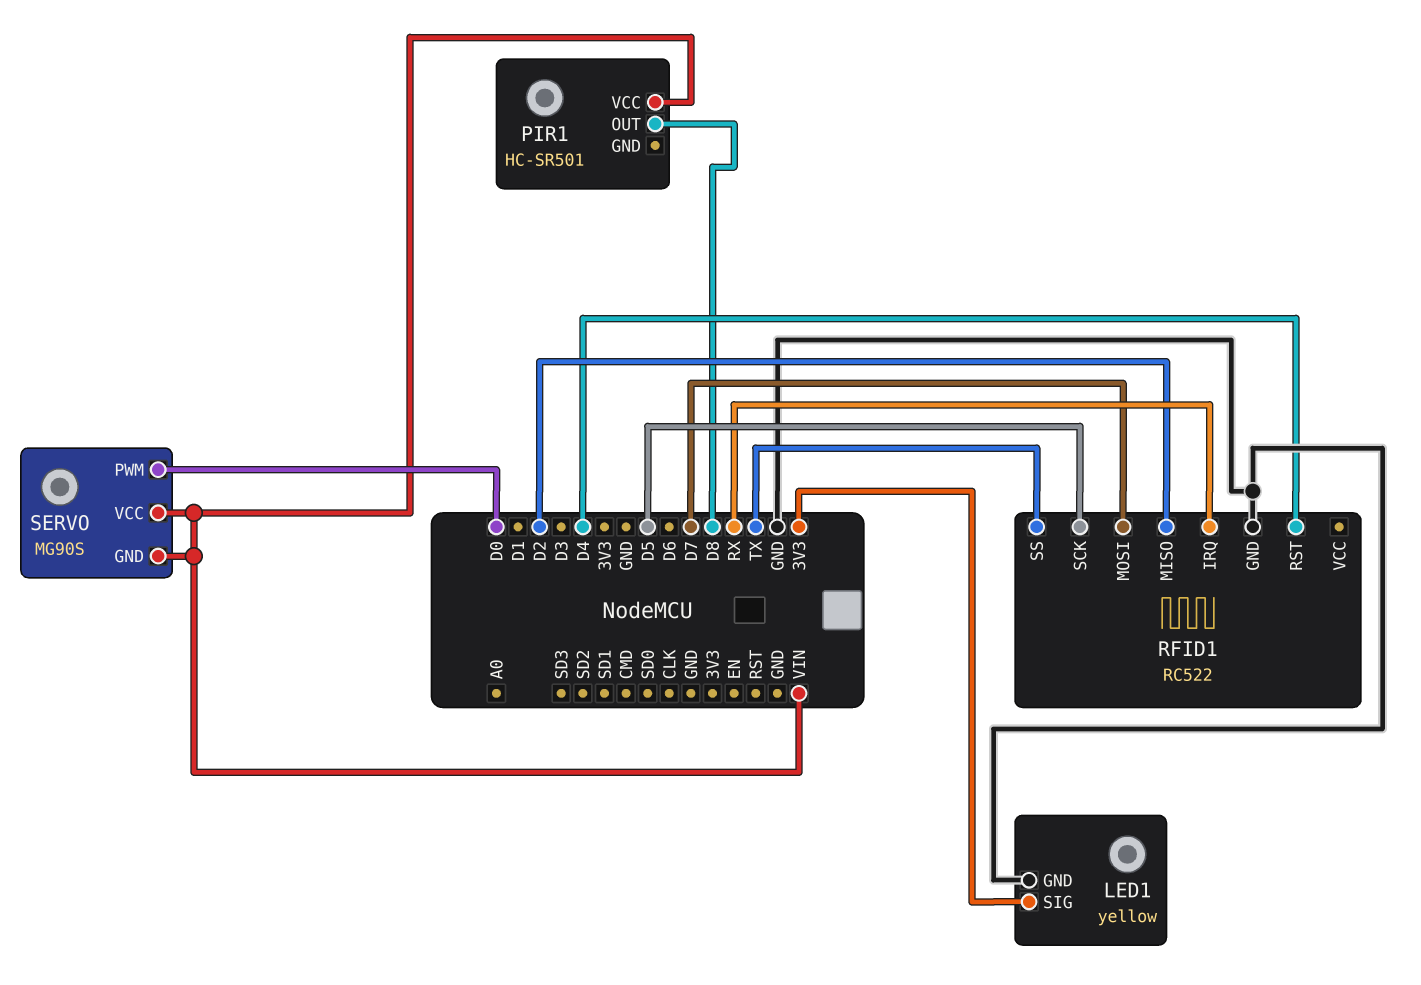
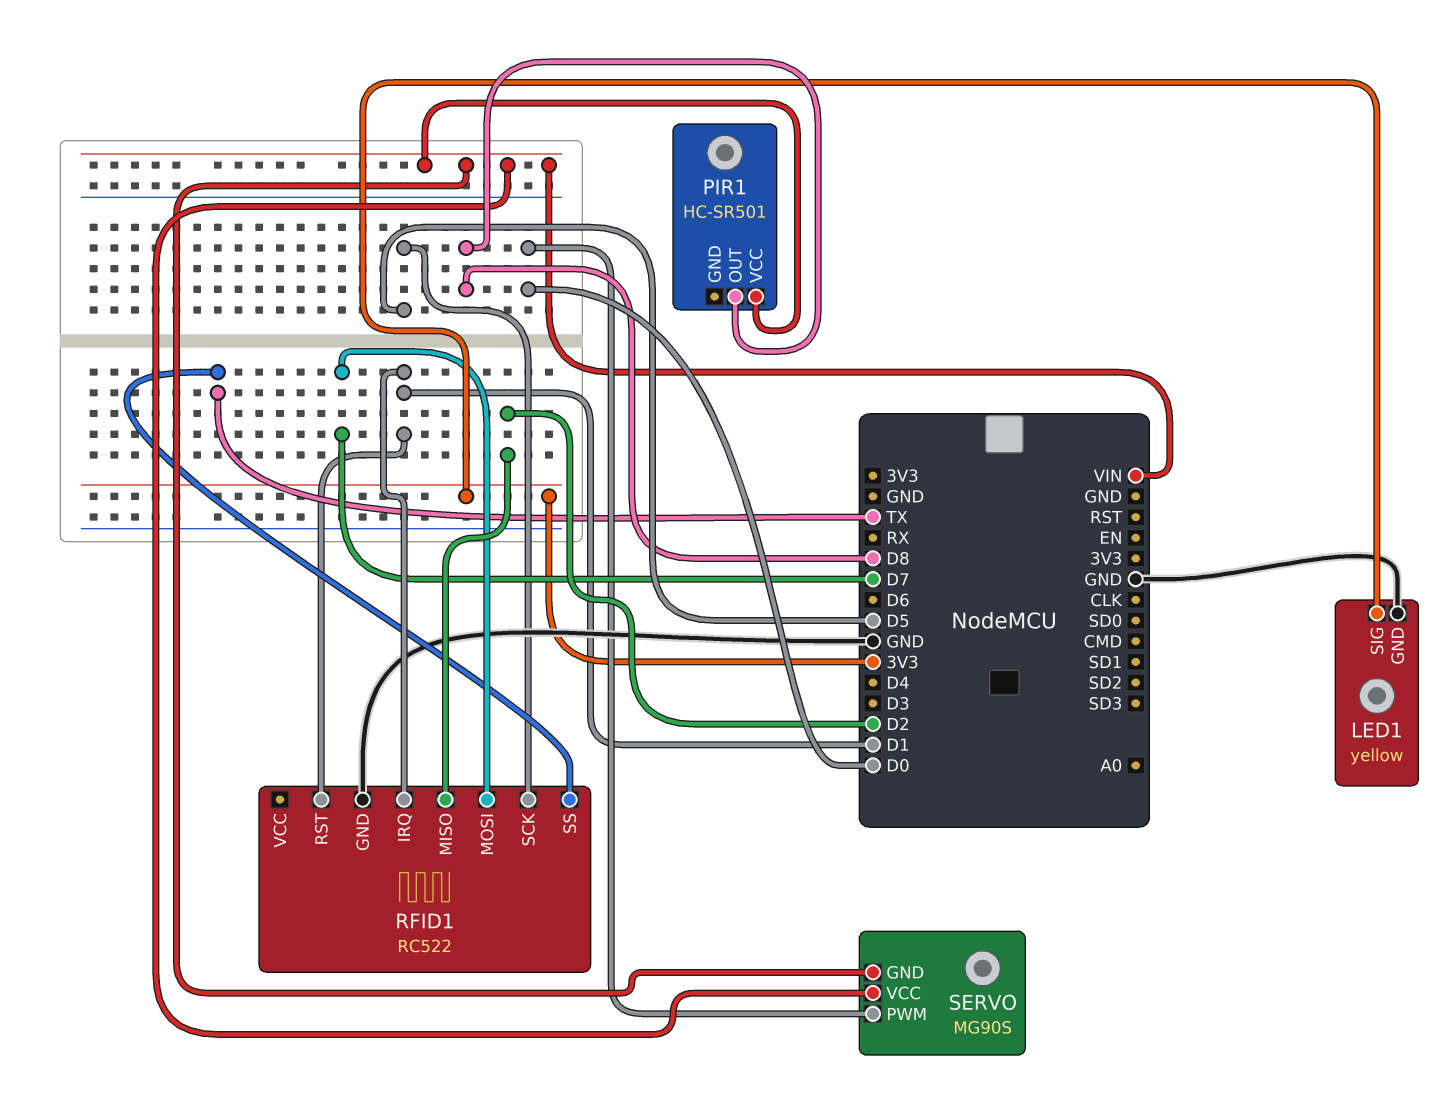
RFID1 pin IRQ: RX -> D1
RFID1 pin RST: D4 -> D1

